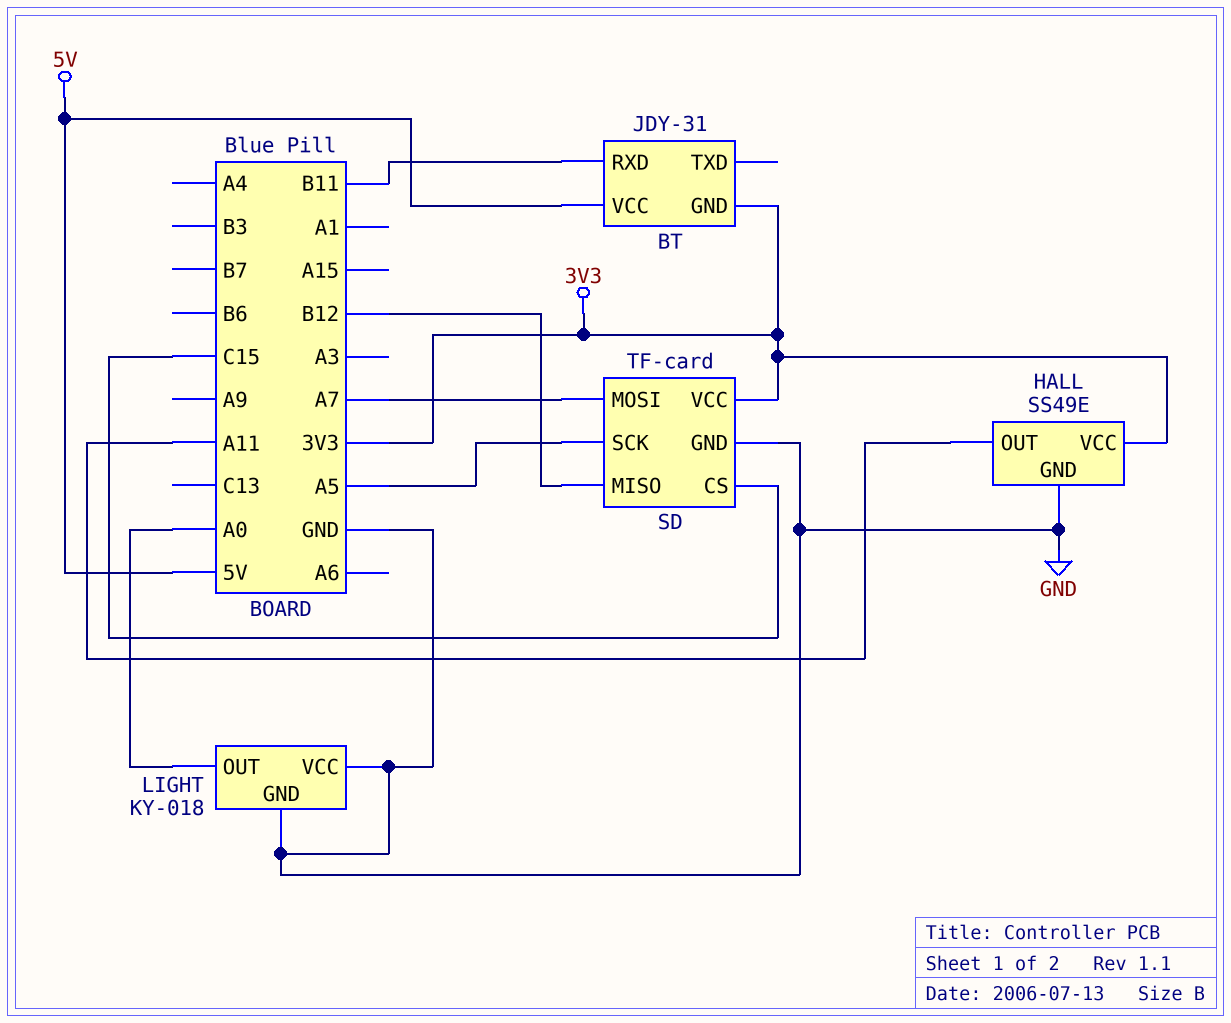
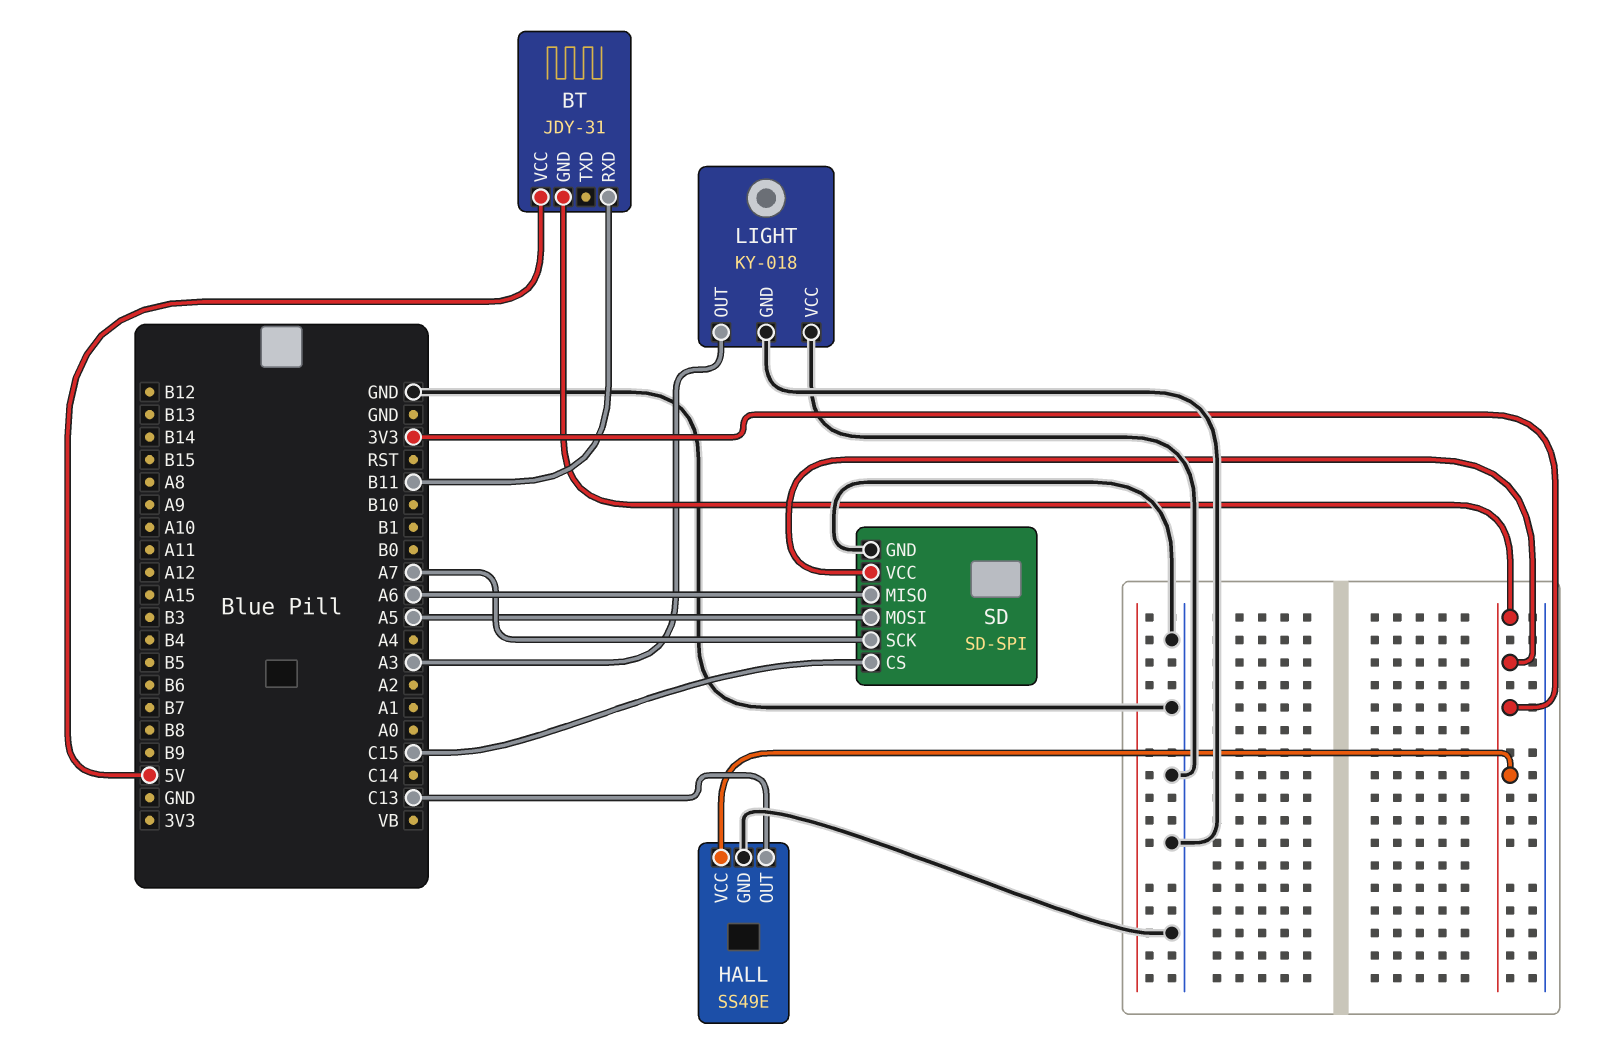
HALL pin OUT: A11 -> C13
LIGHT pin OUT: A0 -> A3
SD: TF-card -> SD-SPI
SD pin MISO: B12 -> A6
SD pin MOSI: A7 -> A5
SD pin SCK: A5 -> A7

